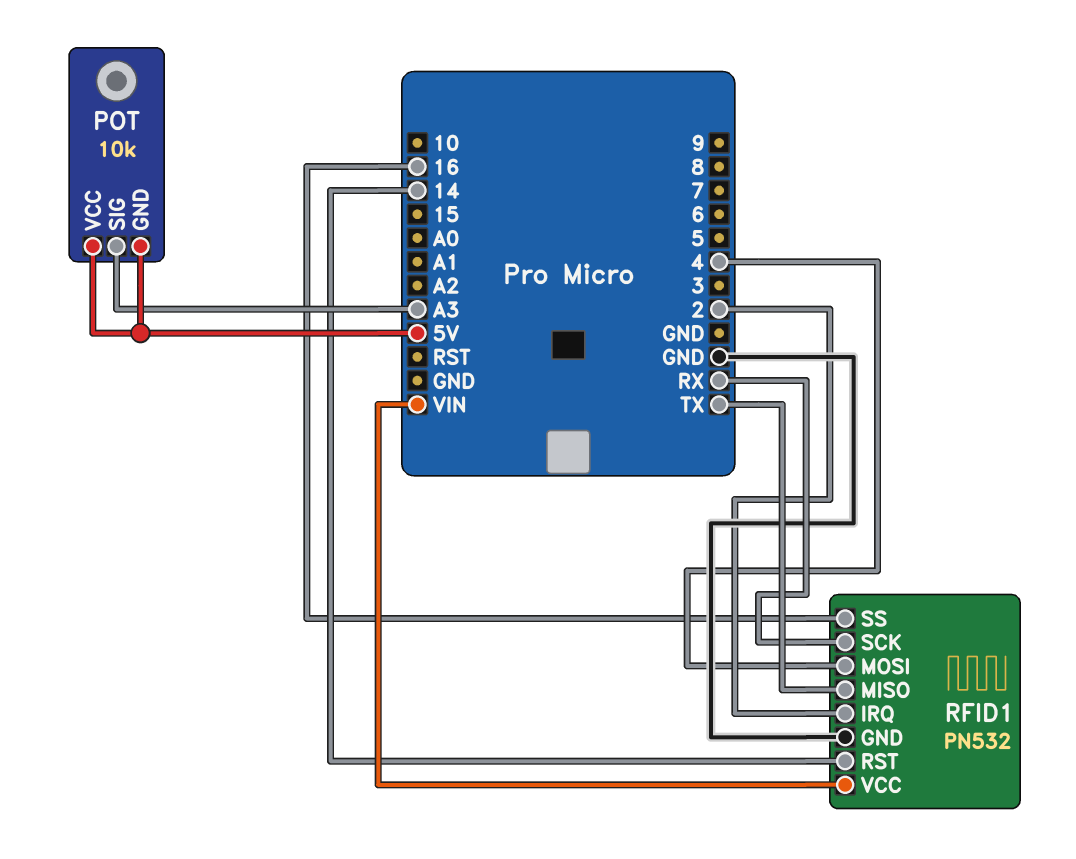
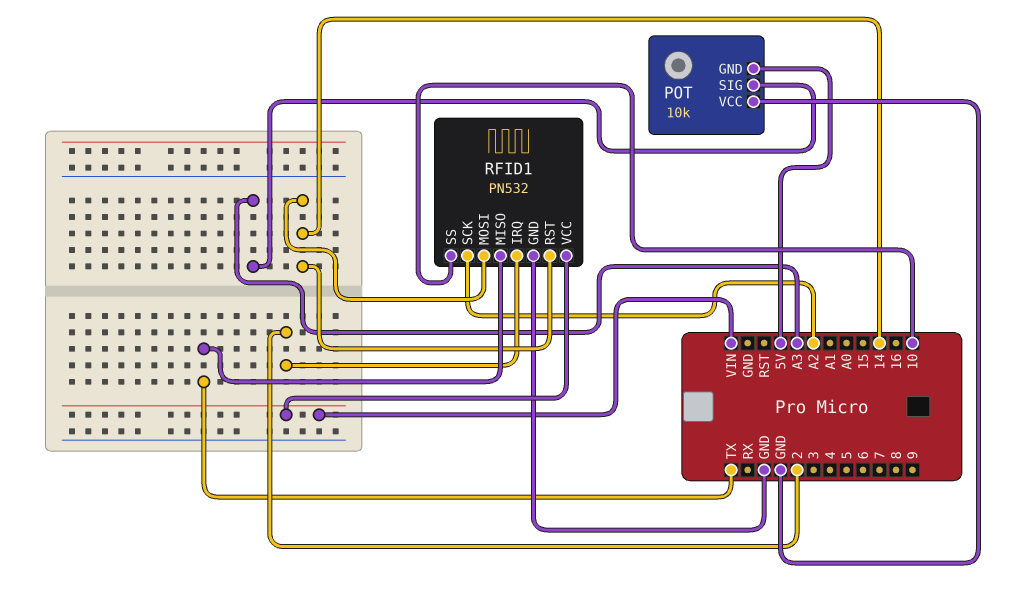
POT pin VCC: 5V -> GND
RFID1 pin MOSI: 4 -> 14
RFID1 pin SCK: RX -> A2
RFID1 pin SS: 16 -> 10

